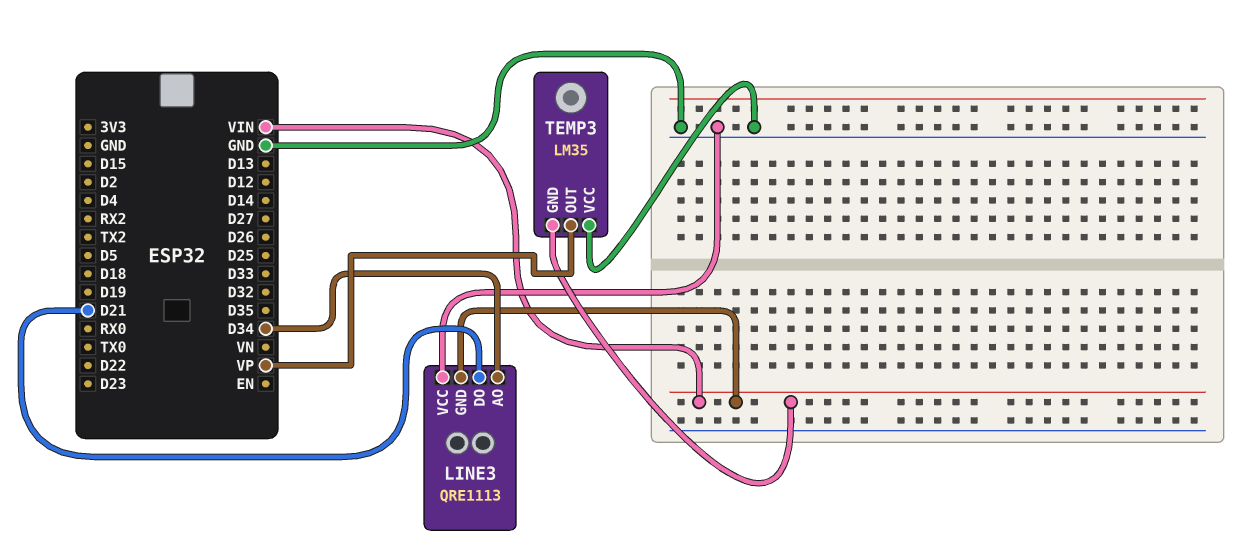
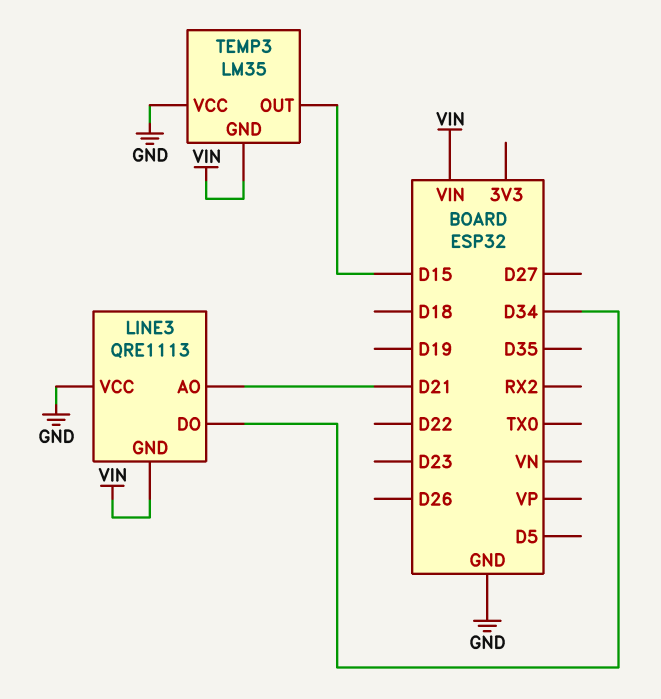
LINE3 pin AO: D34 -> D21
LINE3 pin DO: D21 -> D34
TEMP3 pin OUT: VP -> D15

